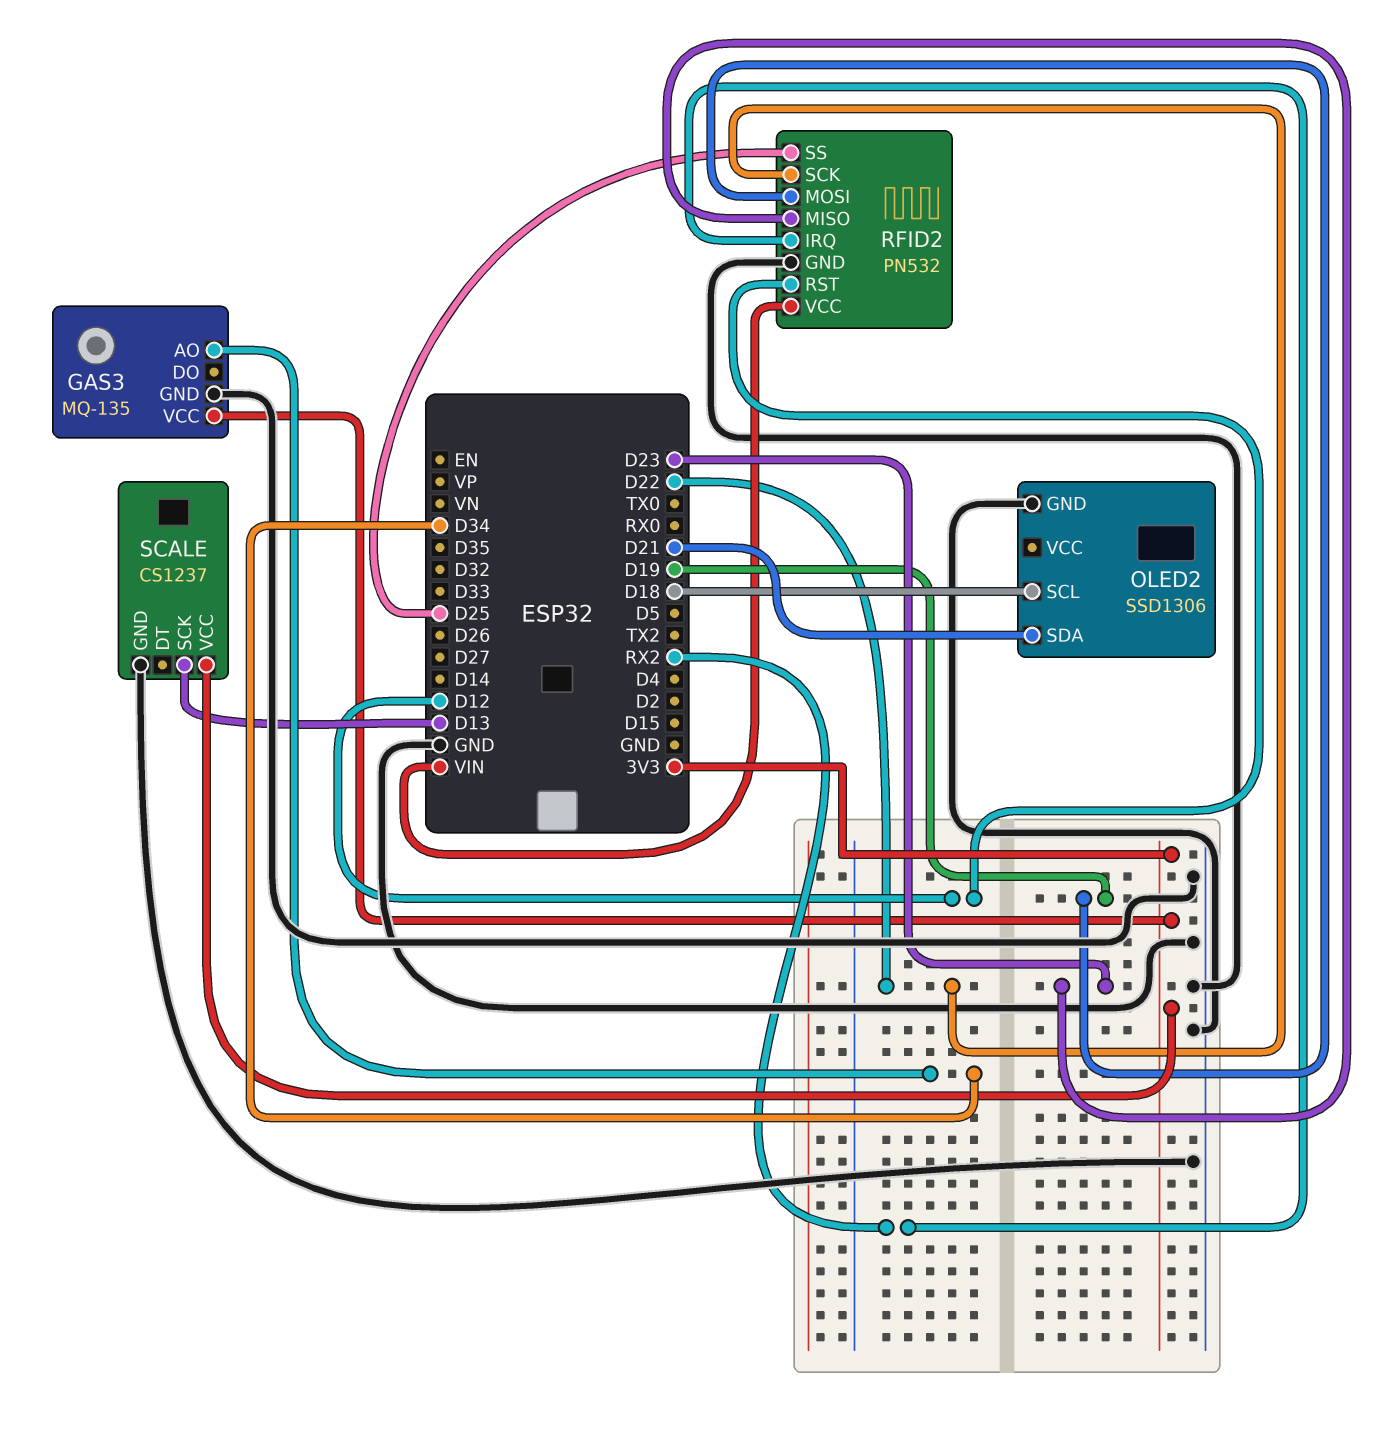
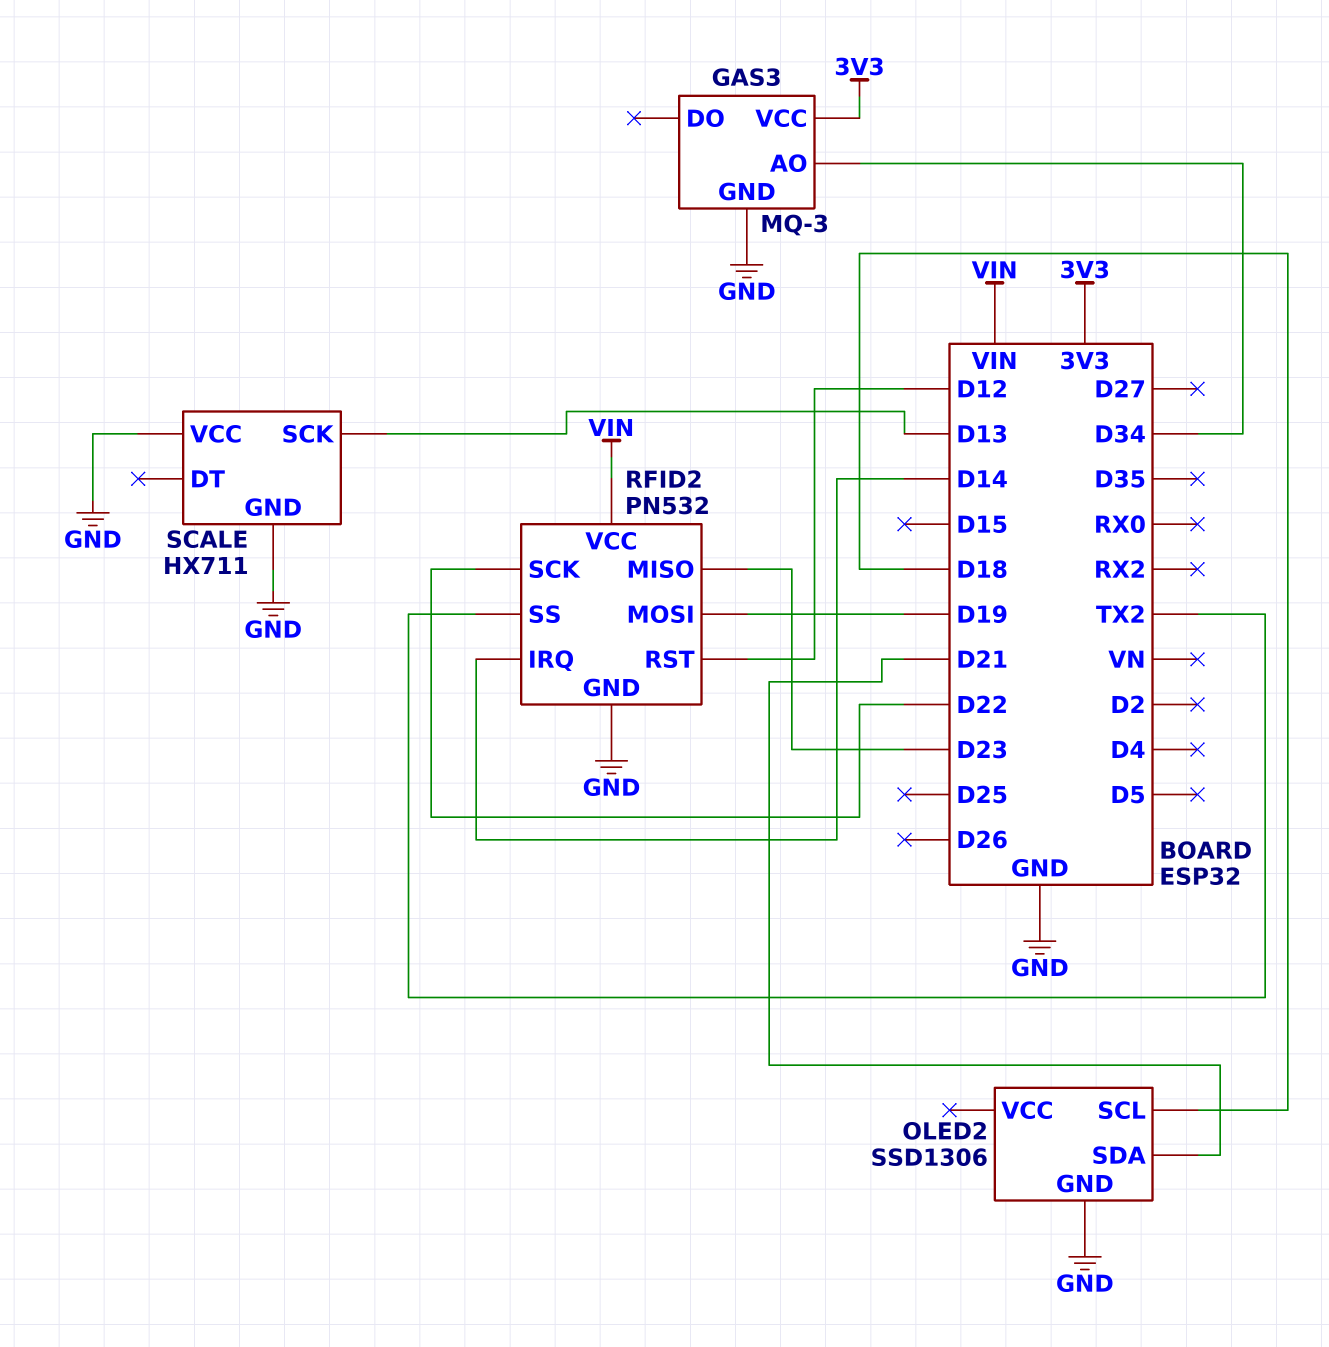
GAS3: MQ-135 -> MQ-3
RFID2 pin IRQ: RX2 -> D14
RFID2 pin SS: D25 -> TX2
SCALE: CS1237 -> HX711
SCALE pin VCC: 3V3 -> GND

